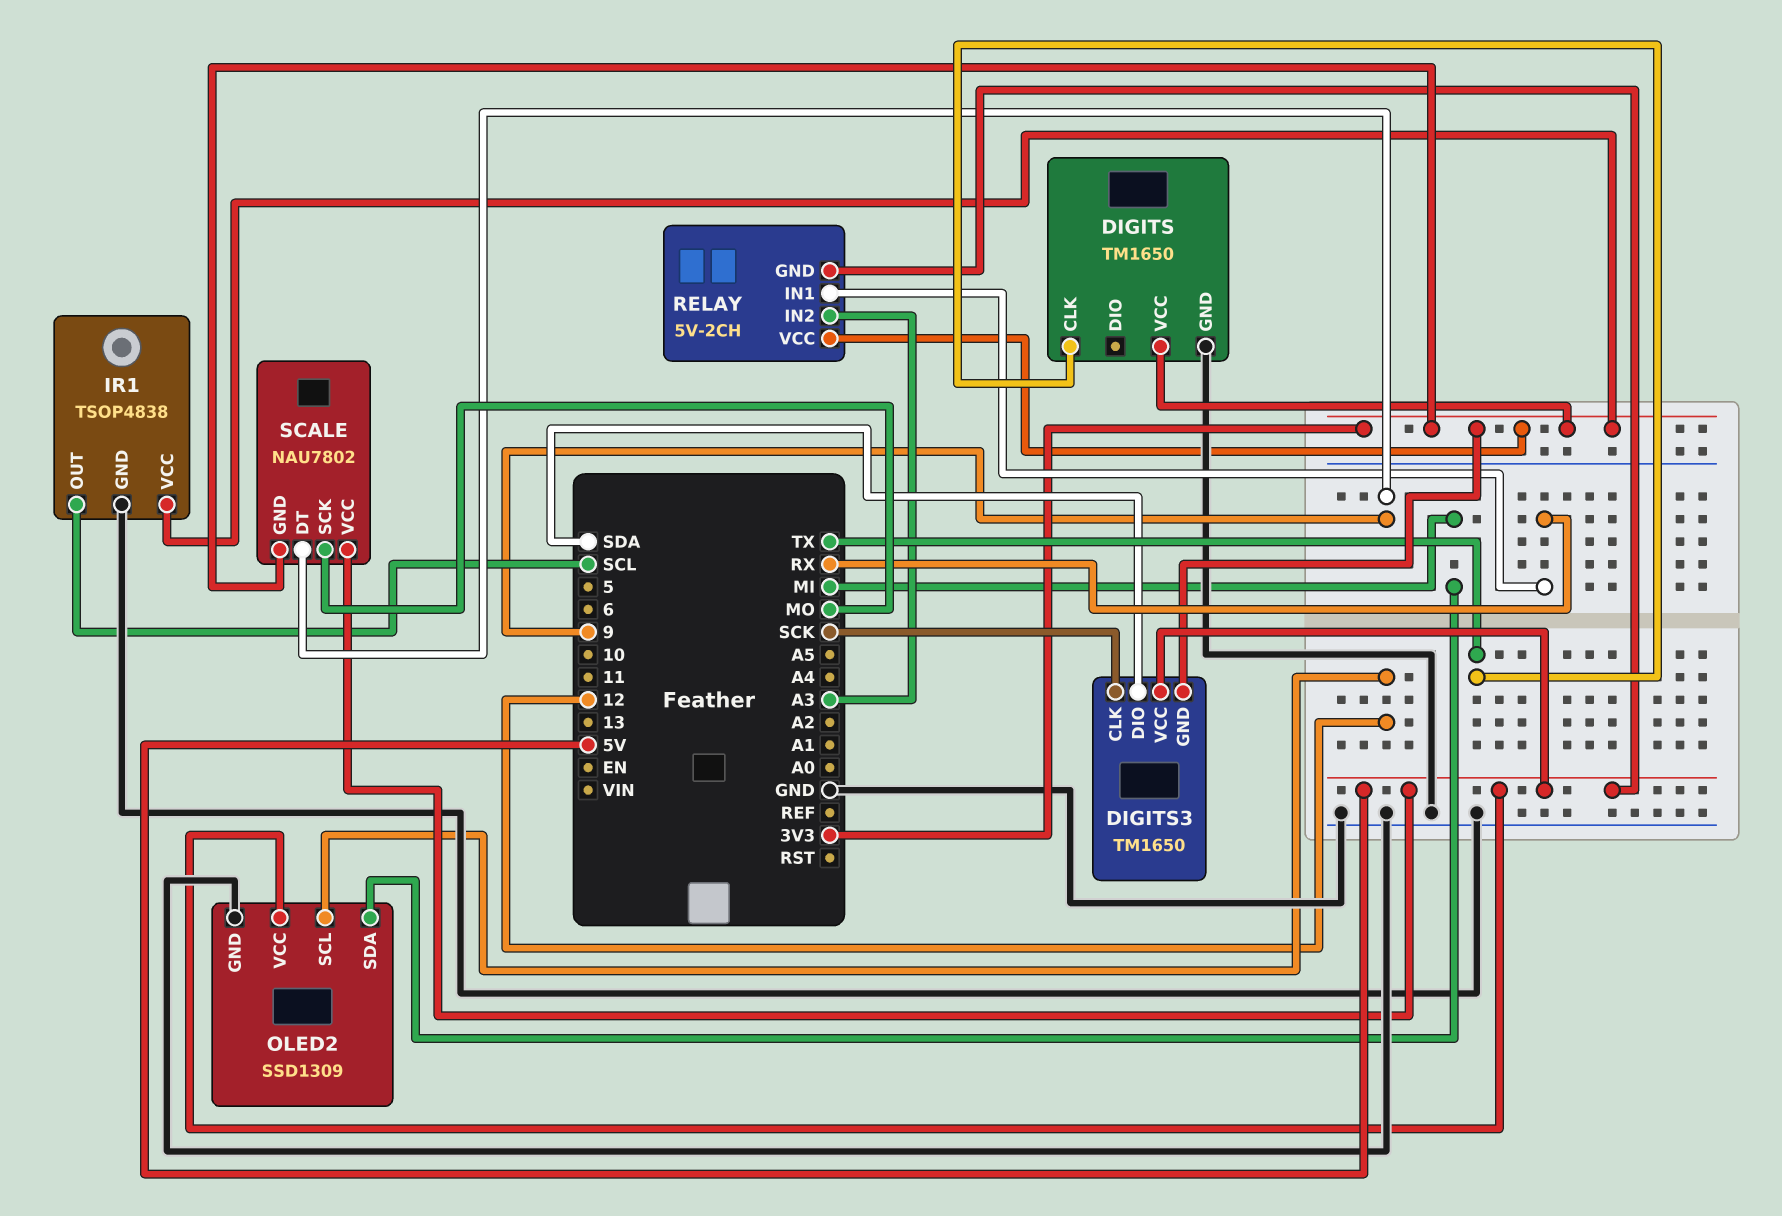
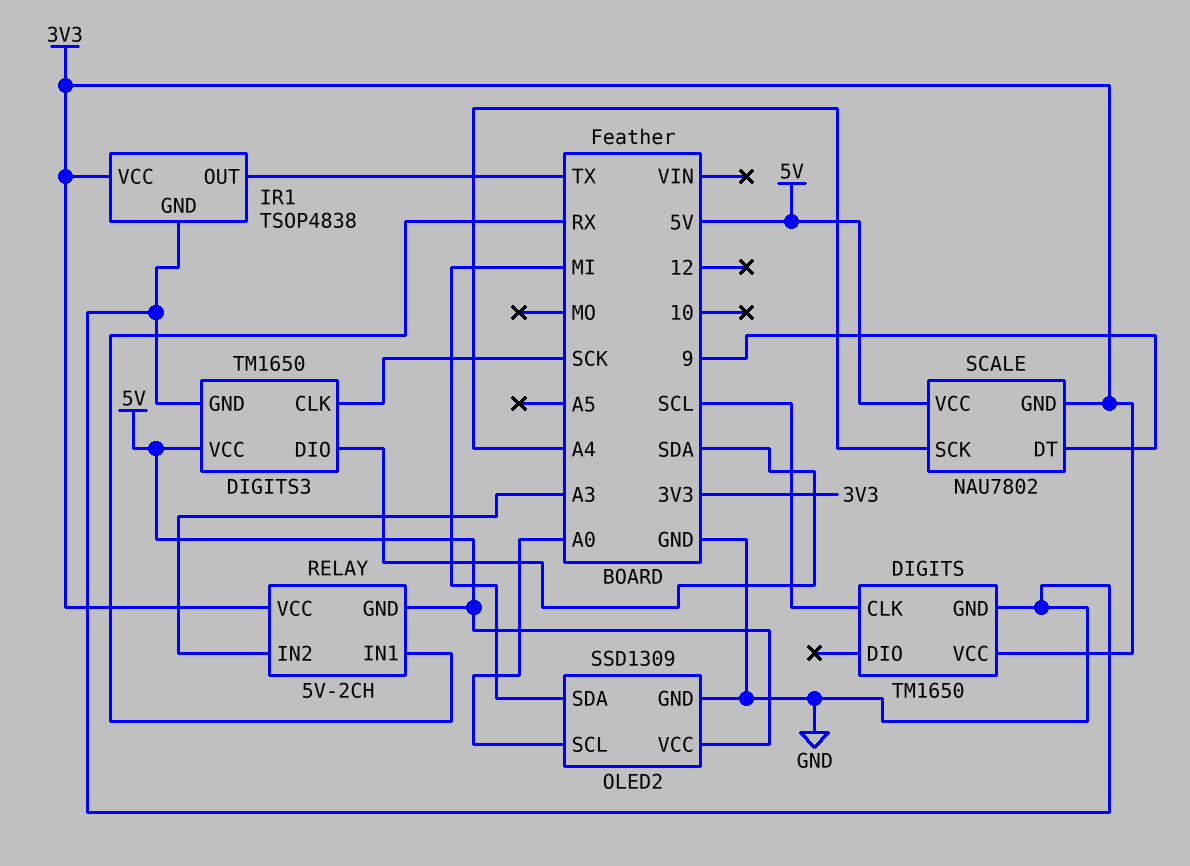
DIGITS pin CLK: TX -> SCL
DIGITS3 pin GND: 3V3 -> GND
IR1 pin OUT: SCL -> TX
OLED2 pin SCL: 12 -> A0
SCALE pin SCK: MO -> A4

